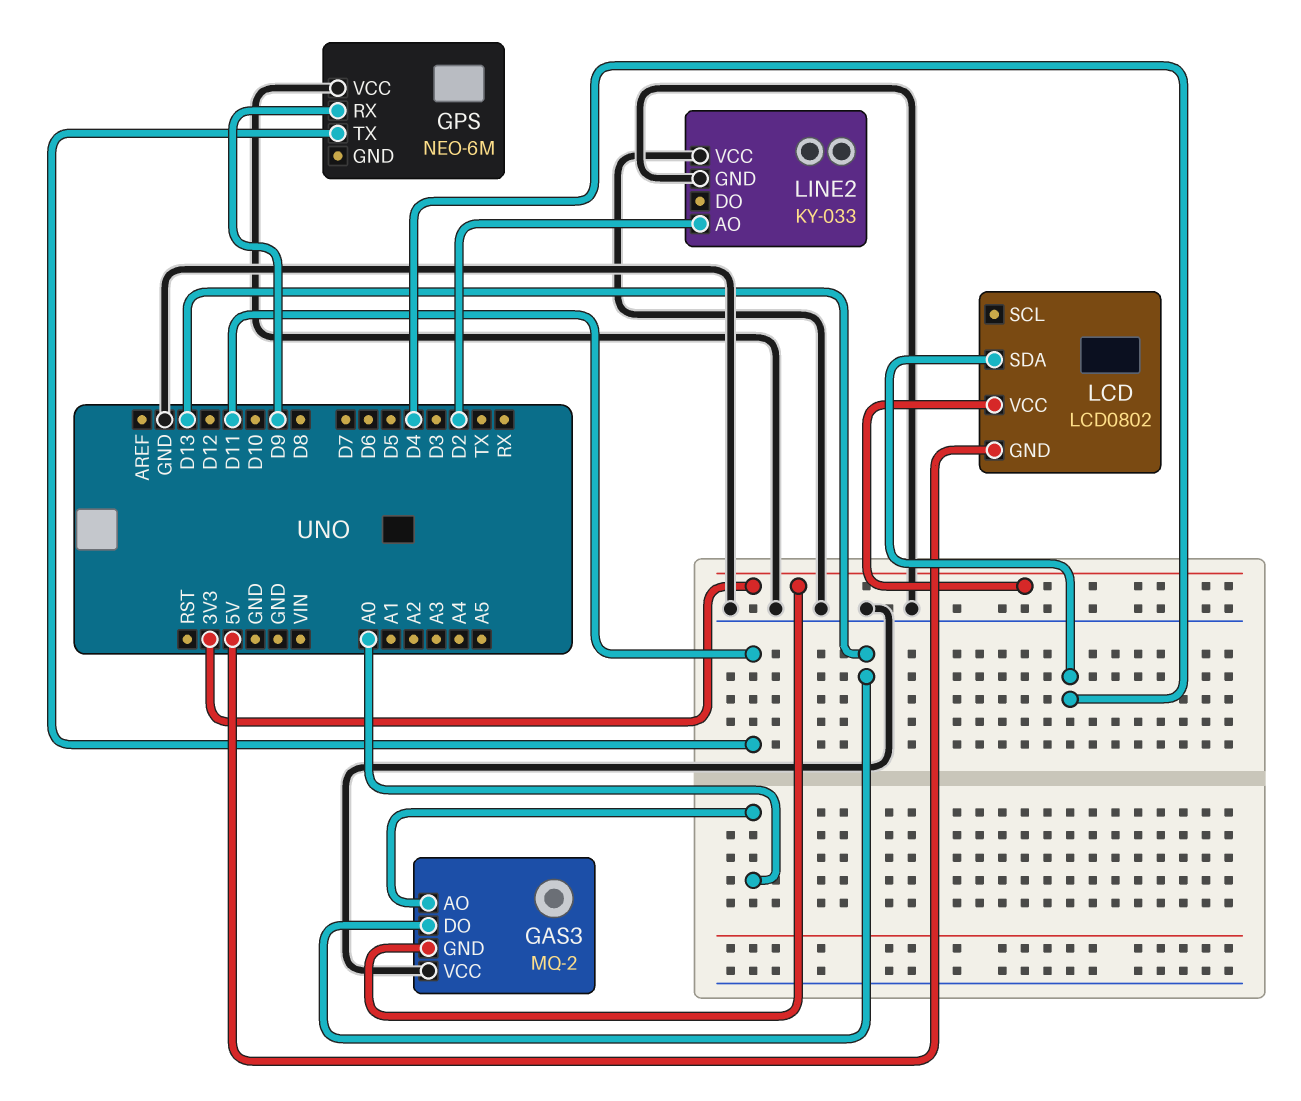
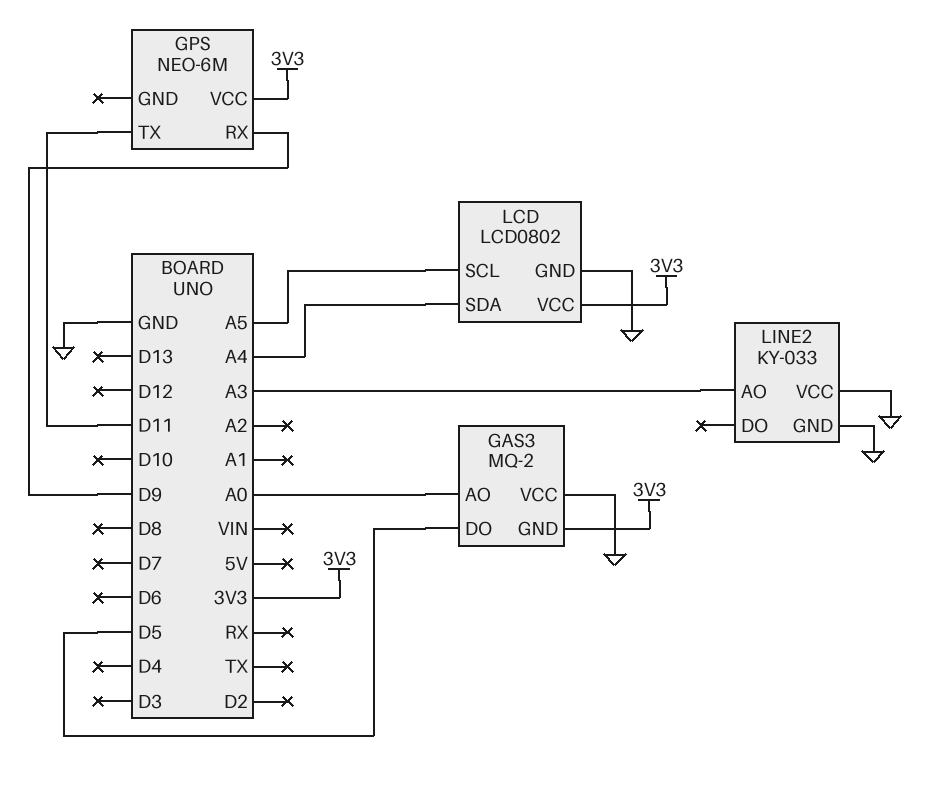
GAS3 pin DO: D13 -> D5
GPS pin VCC: GND -> 3V3
LCD pin GND: 5V -> GND
LCD pin SCL: none -> A5
LCD pin SDA: D4 -> A4
LINE2 pin AO: D2 -> A3

